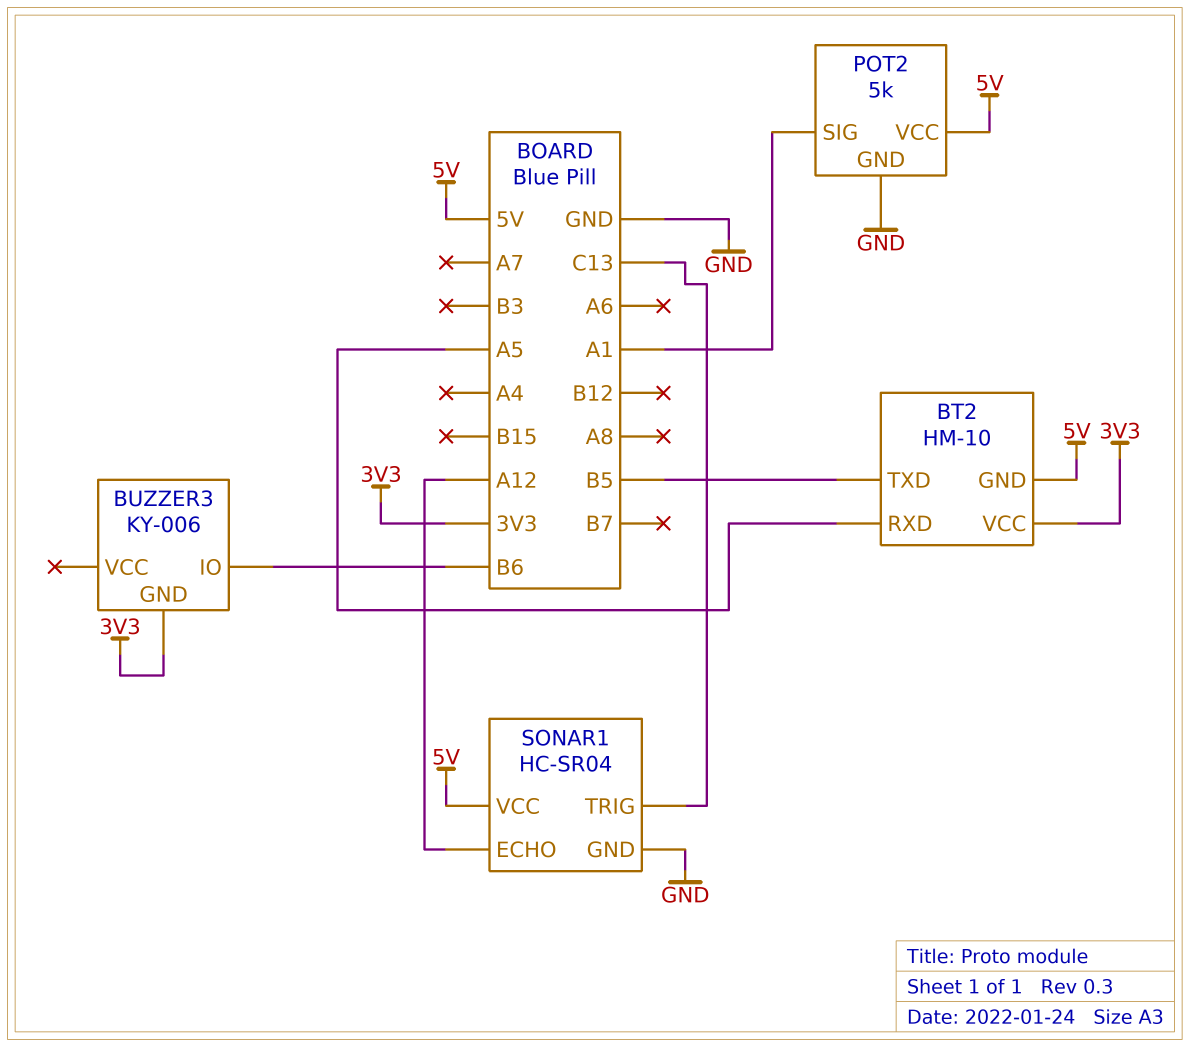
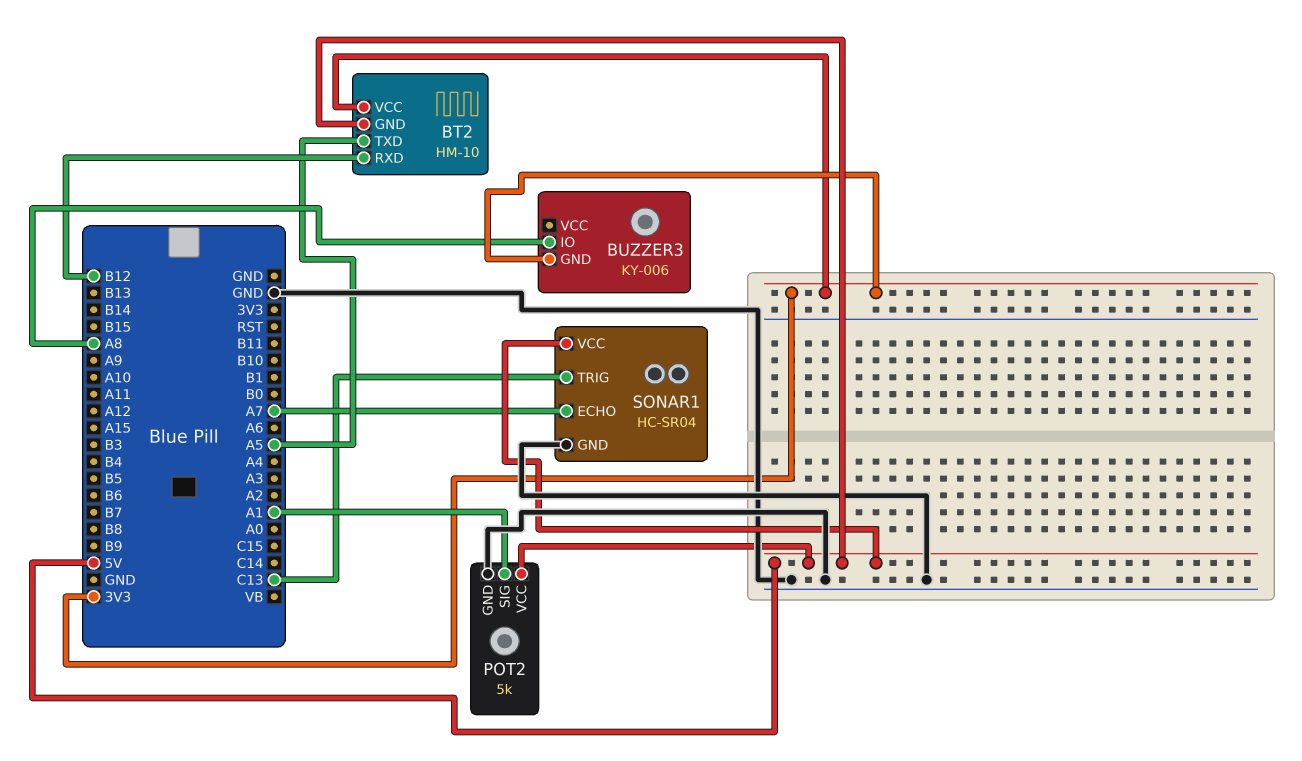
BT2 pin RXD: A5 -> B12
BT2 pin TXD: B5 -> A5
BUZZER3 pin IO: B6 -> A8
SONAR1 pin ECHO: A12 -> A7

